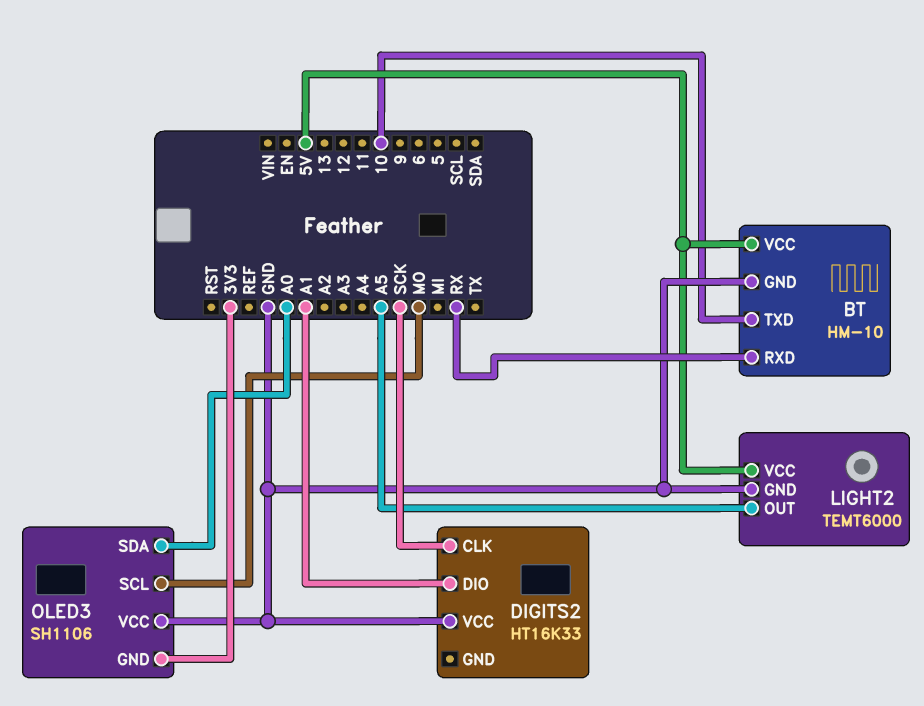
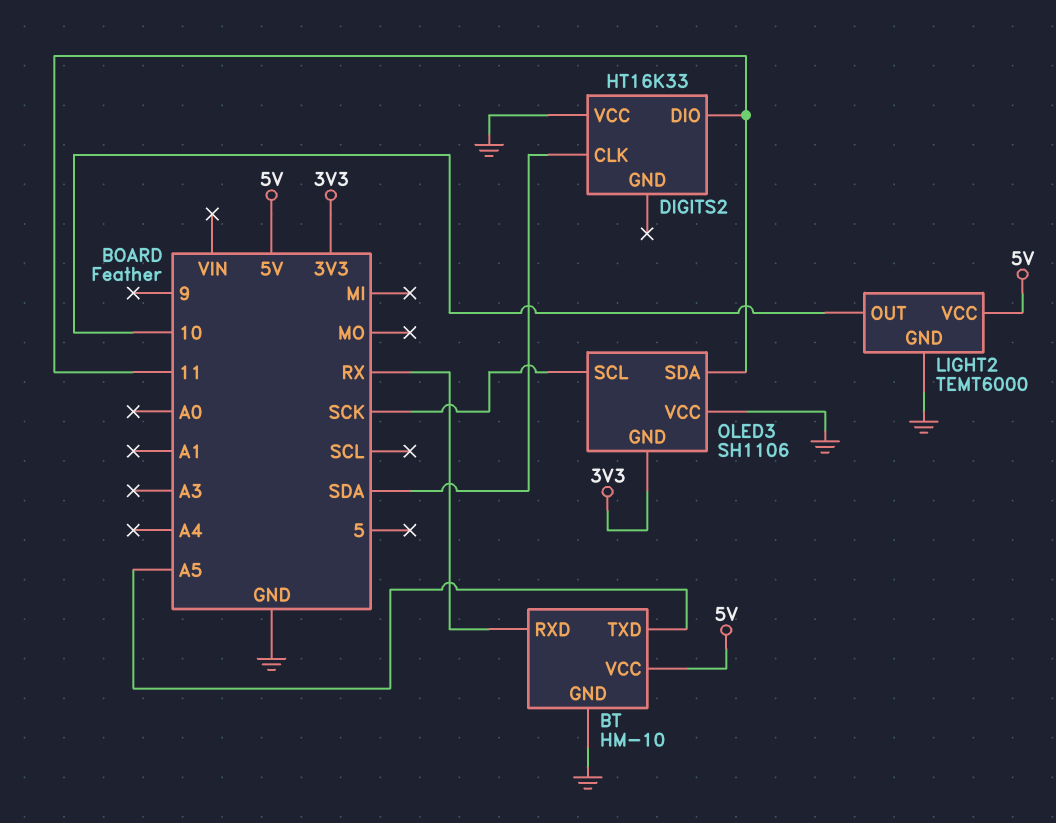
BT pin TXD: 10 -> A5
DIGITS2 pin CLK: SCK -> SDA
DIGITS2 pin DIO: A1 -> 11
LIGHT2 pin OUT: A5 -> 10
OLED3 pin SCL: MO -> SCK
OLED3 pin SDA: A0 -> 11

